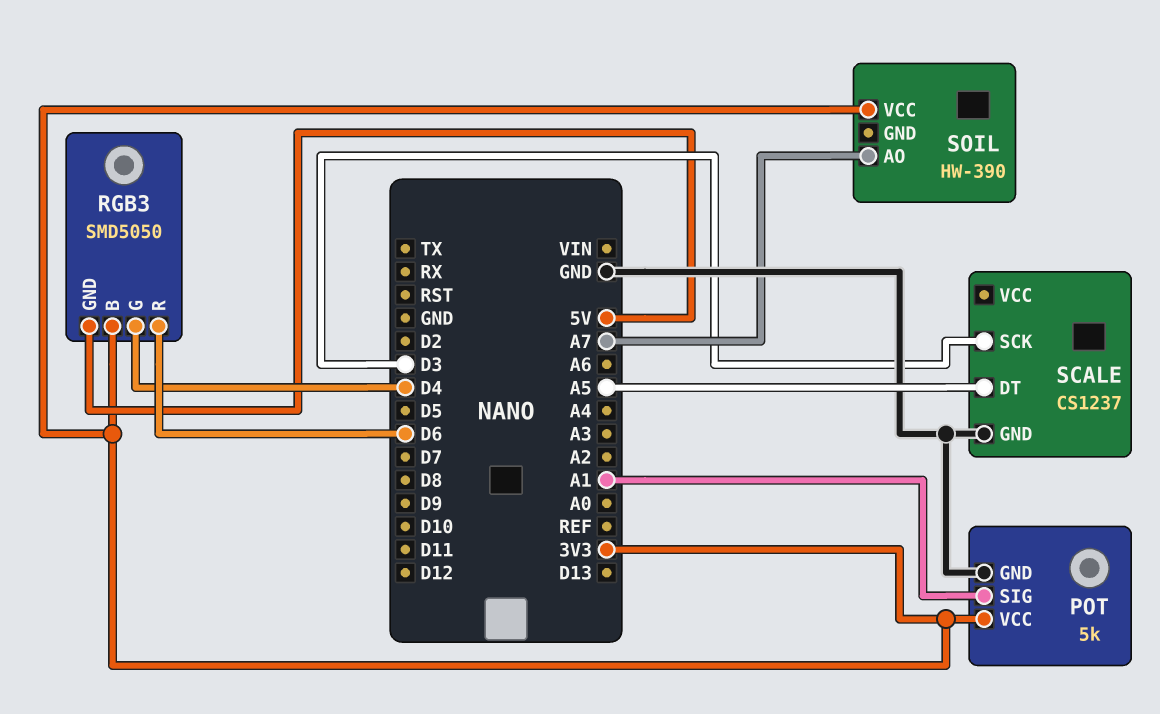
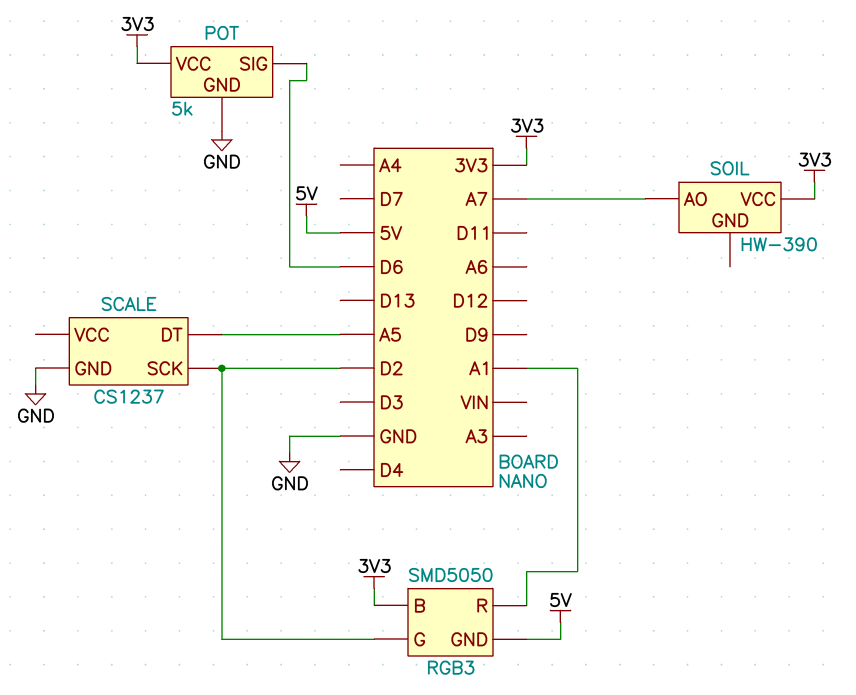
POT pin SIG: A1 -> D6
RGB3 pin G: D4 -> D2
RGB3 pin R: D6 -> A1
SCALE pin SCK: D3 -> D2

